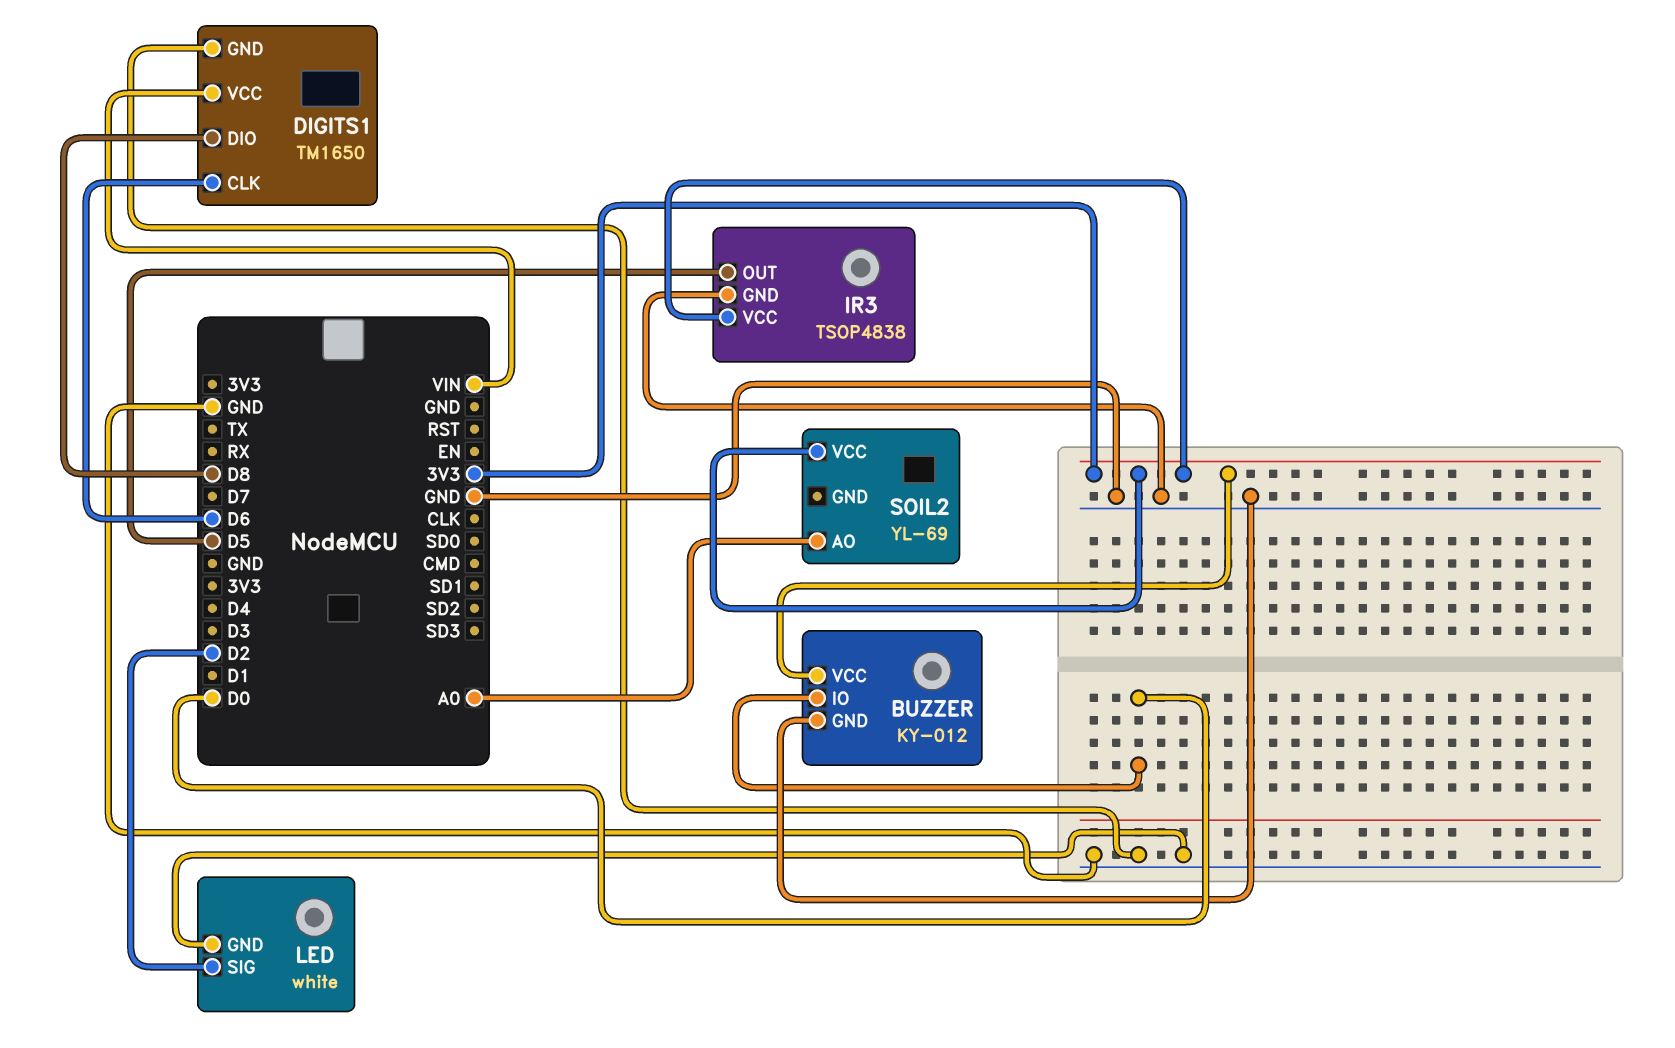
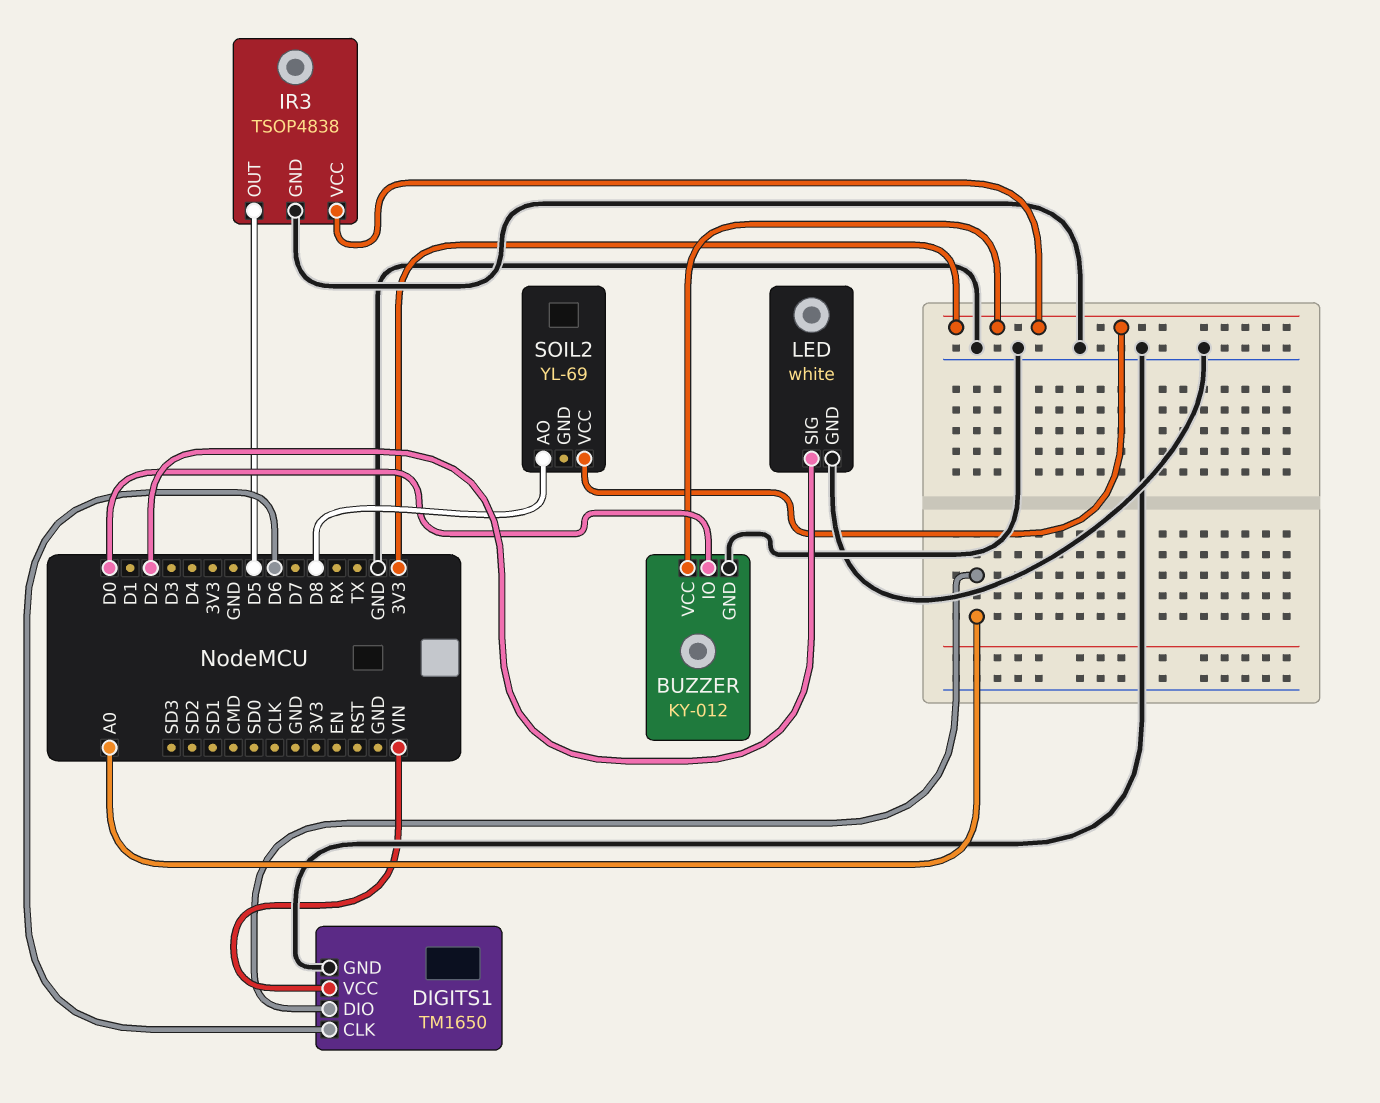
DIGITS1 pin DIO: D8 -> A0
SOIL2 pin AO: A0 -> D8

